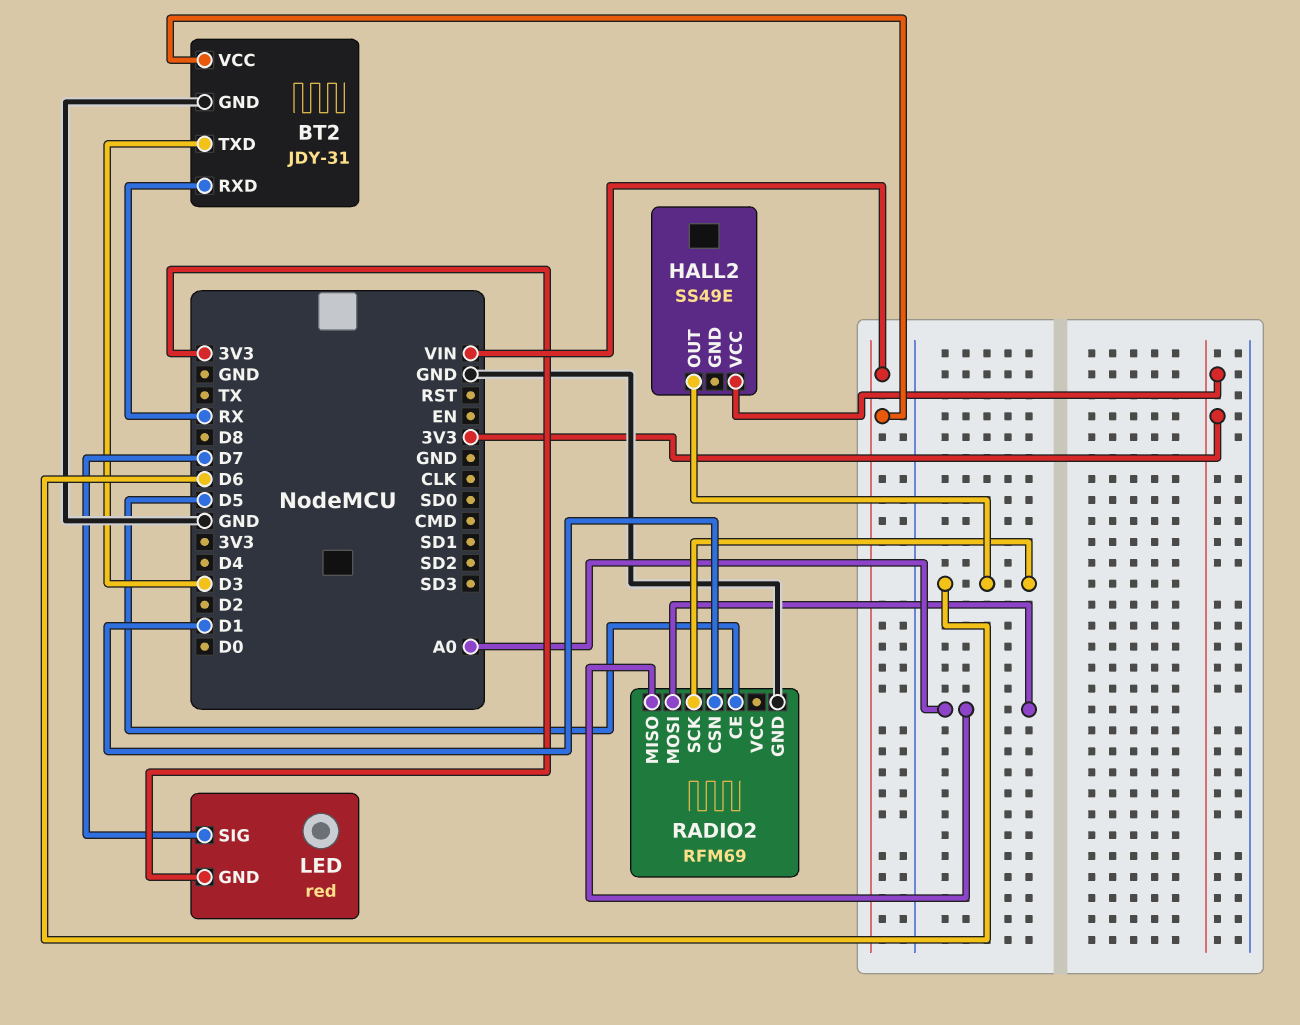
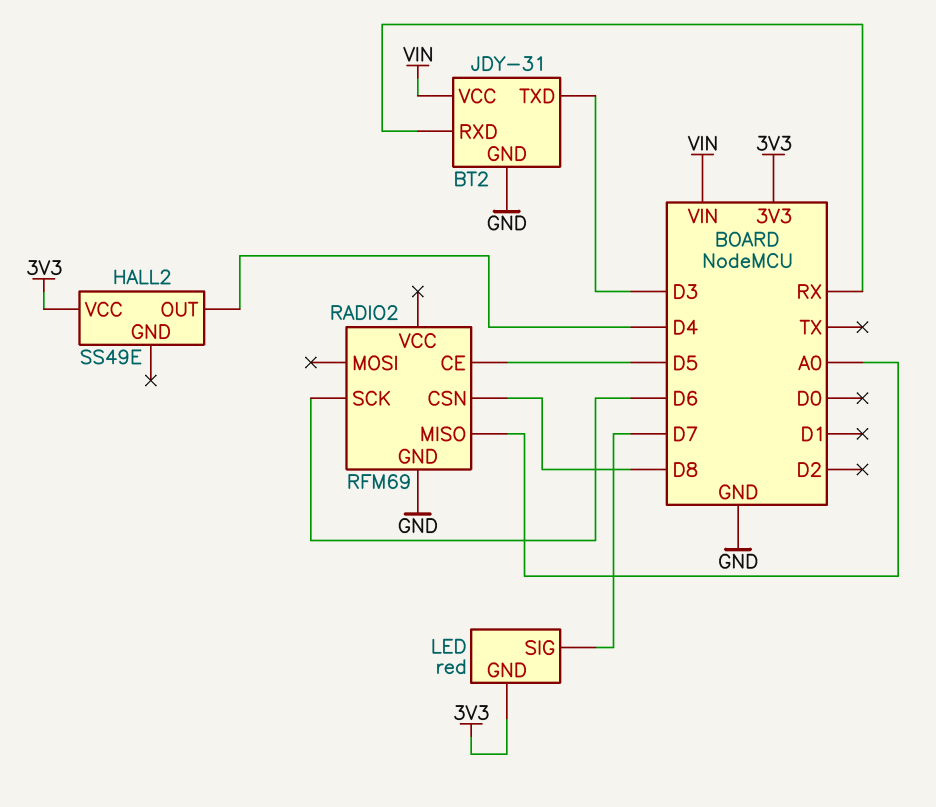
HALL2 pin OUT: D6 -> D4
RADIO2 pin CSN: D1 -> D8
RADIO2 pin MOSI: A0 -> none

